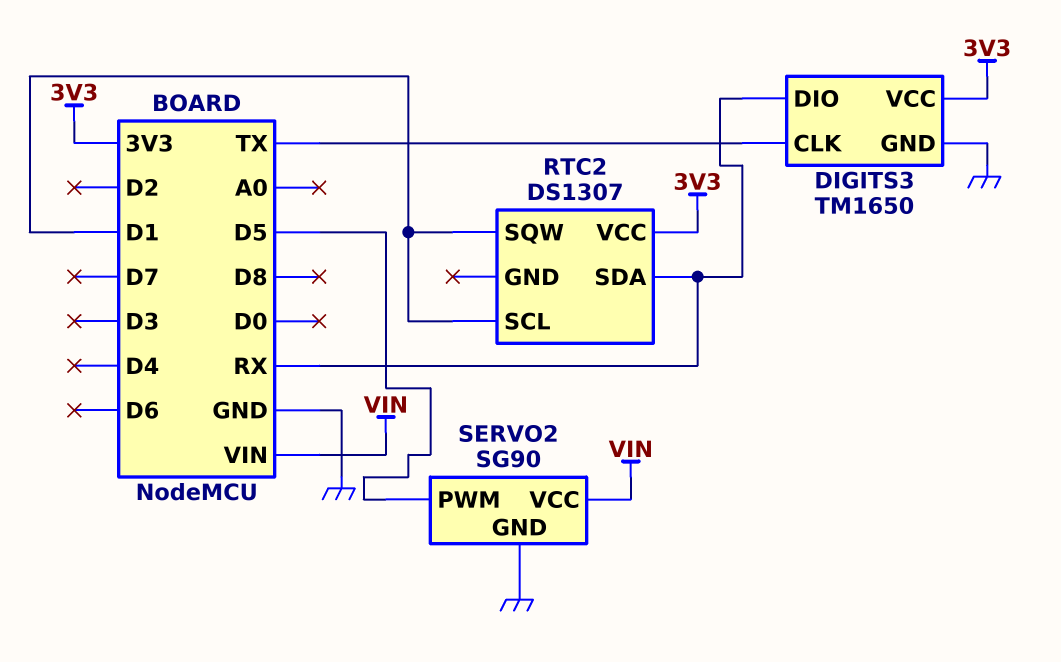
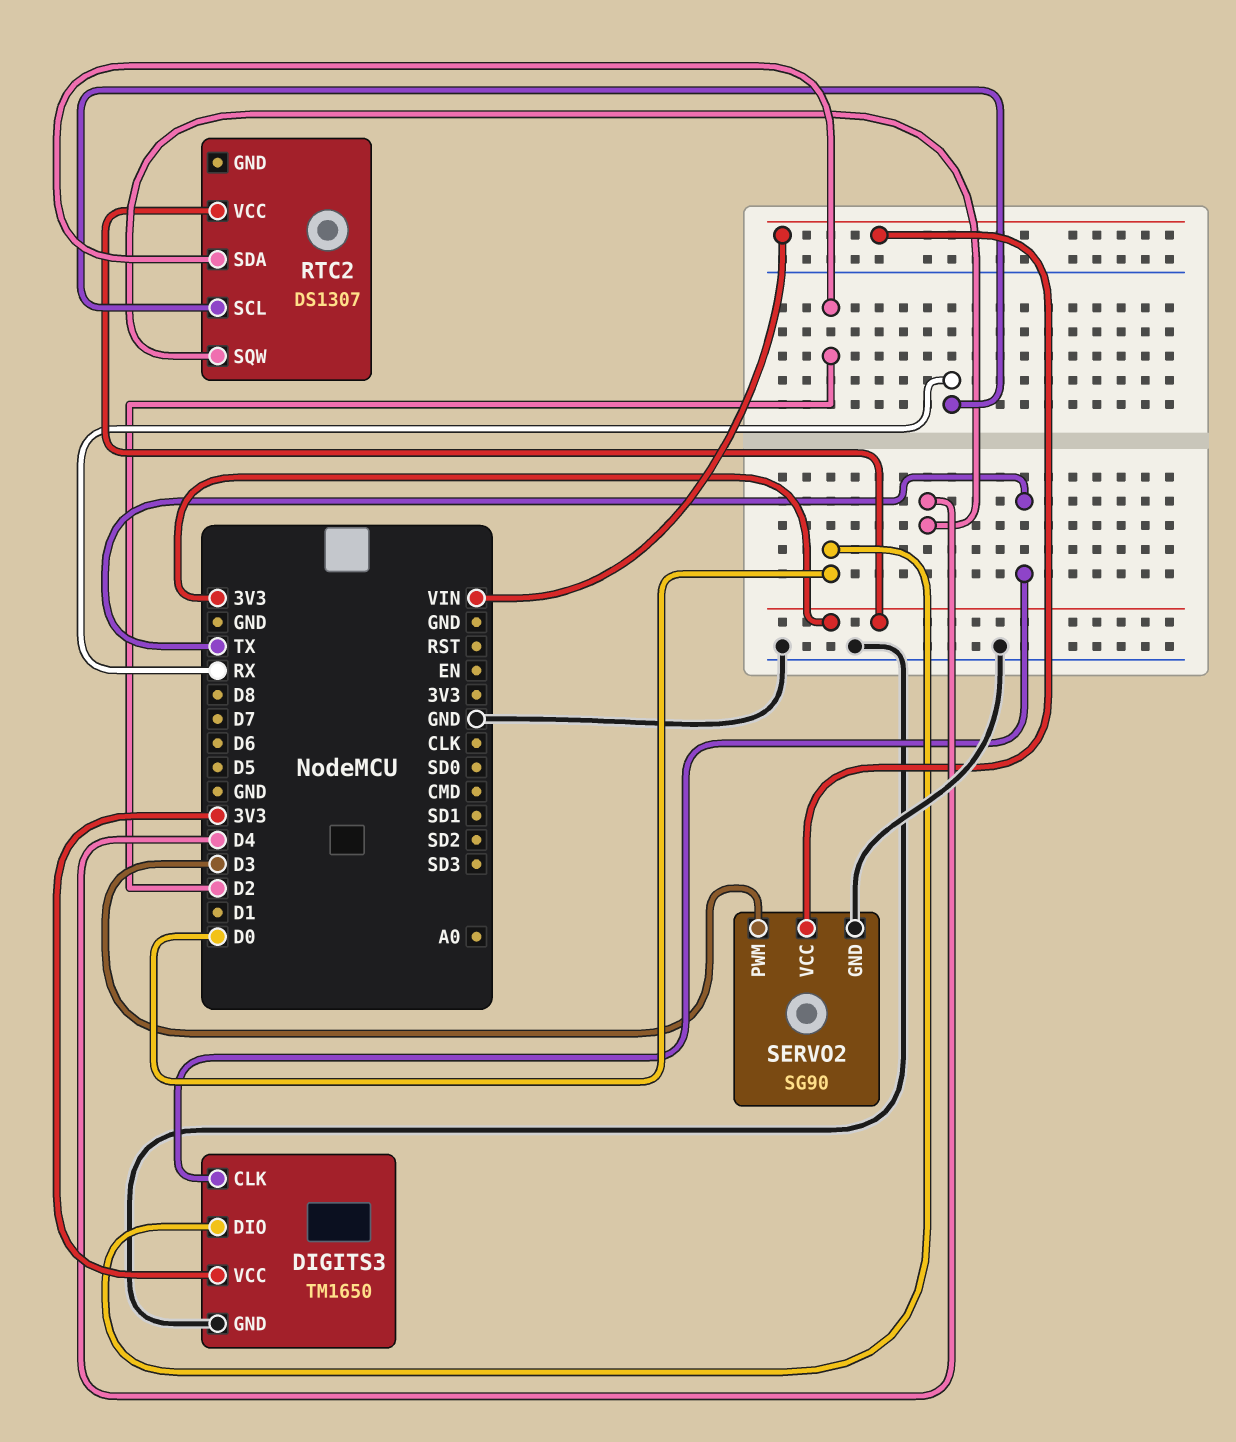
DIGITS3 pin DIO: RX -> D0
RTC2 pin SCL: D1 -> RX
RTC2 pin SDA: RX -> D2
RTC2 pin SQW: D1 -> D4
SERVO2 pin PWM: D5 -> D3

